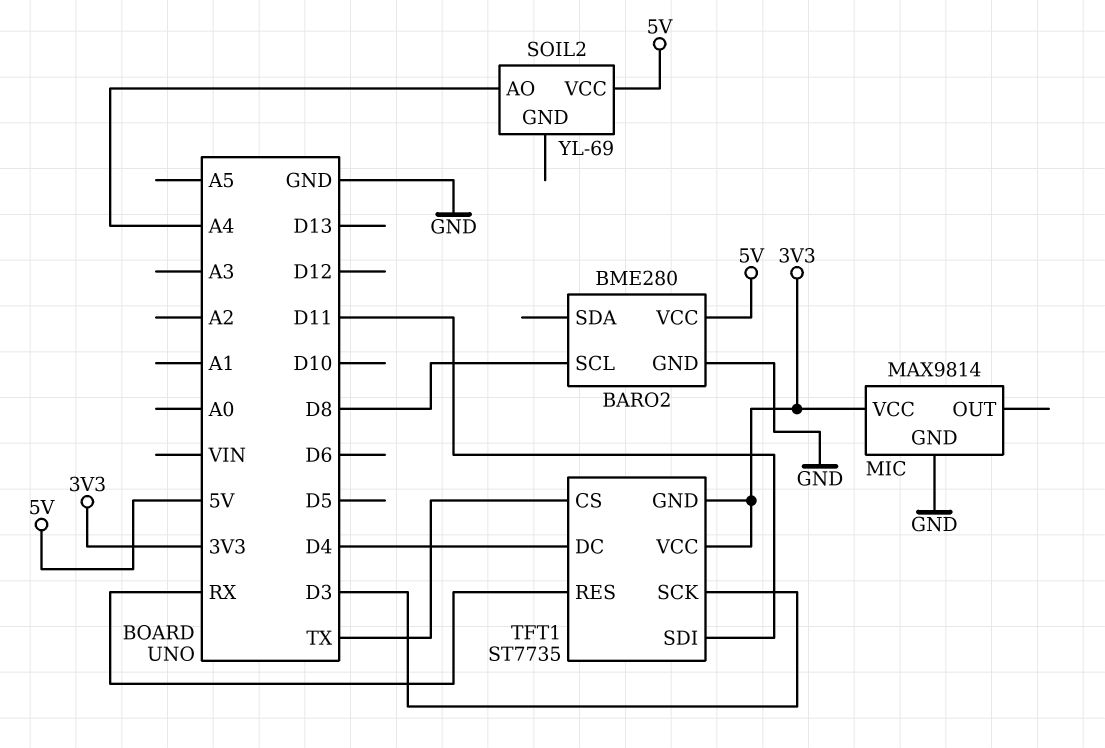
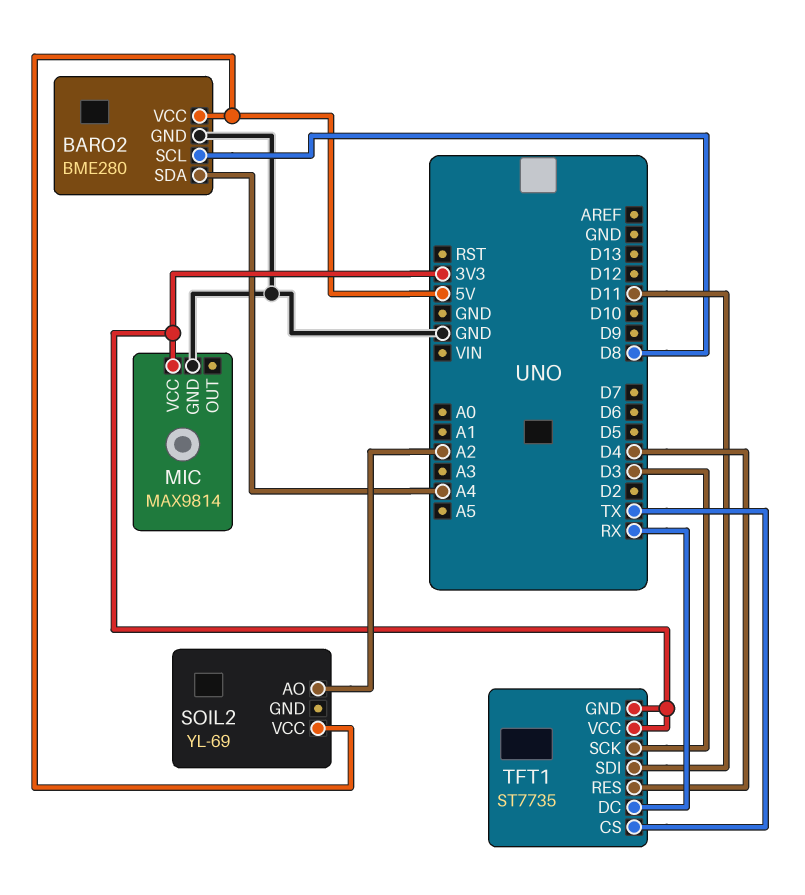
BARO2 pin SDA: none -> A4
SOIL2 pin AO: A4 -> A2
TFT1 pin DC: D4 -> RX
TFT1 pin RES: RX -> D4

